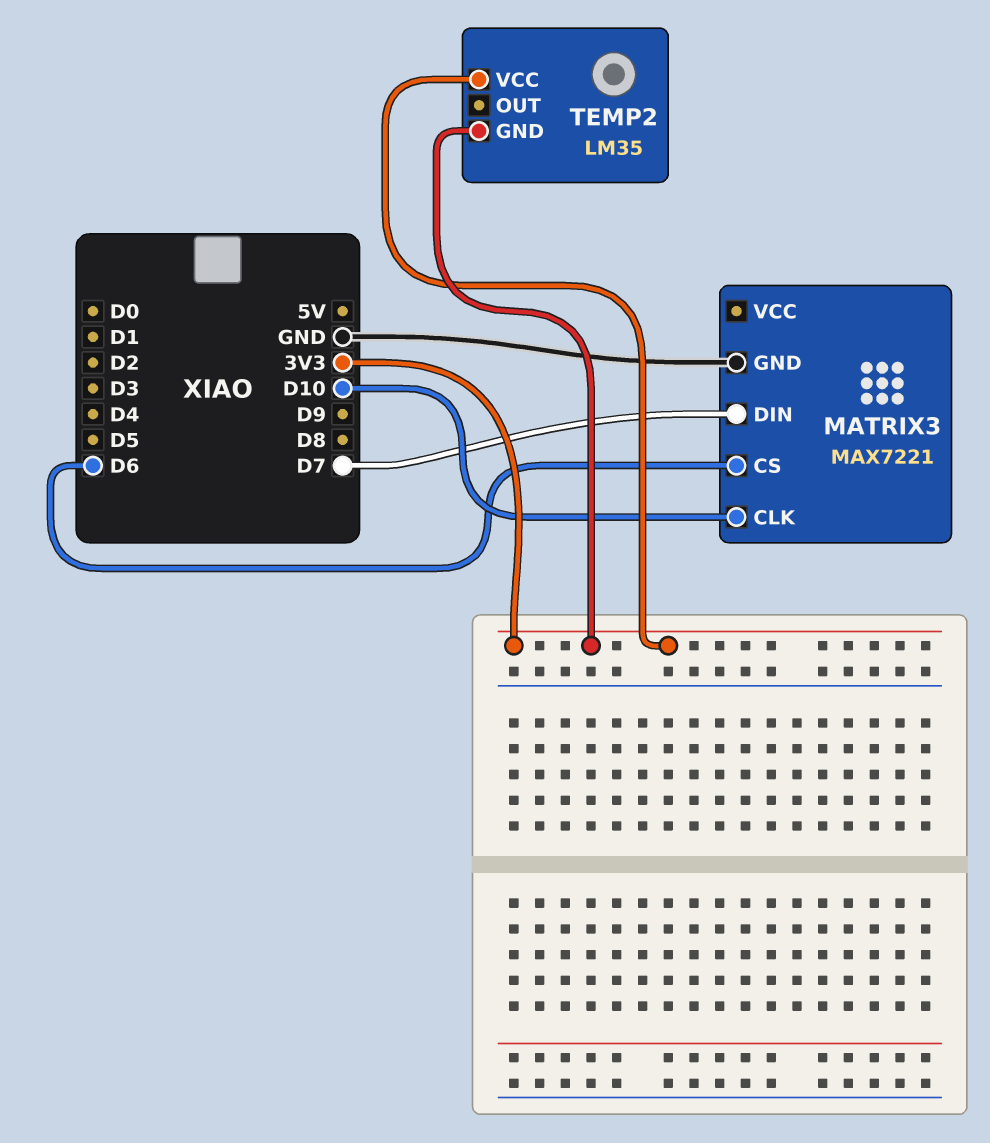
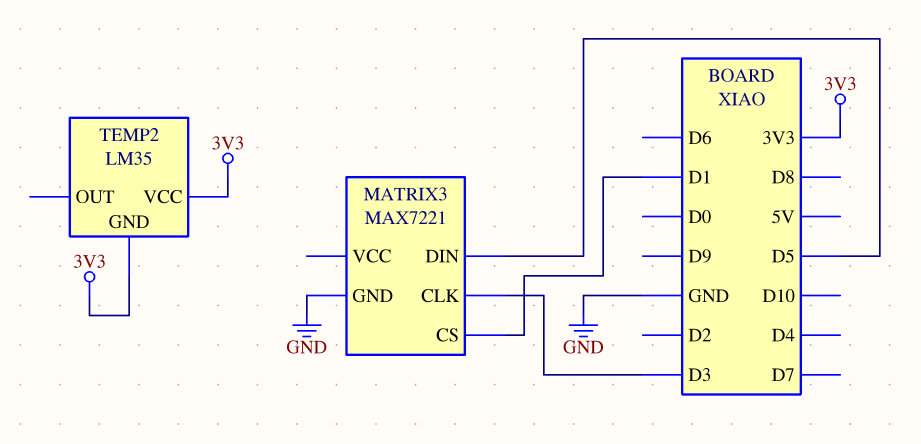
MATRIX3 pin CLK: D10 -> D3
MATRIX3 pin CS: D6 -> D1
MATRIX3 pin DIN: D7 -> D5

